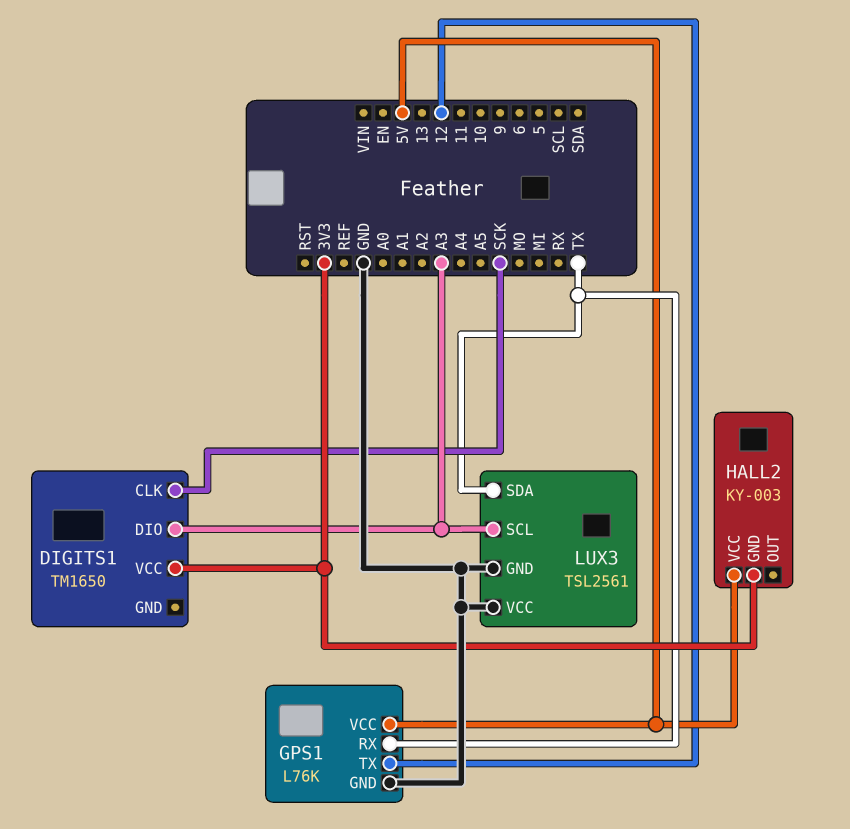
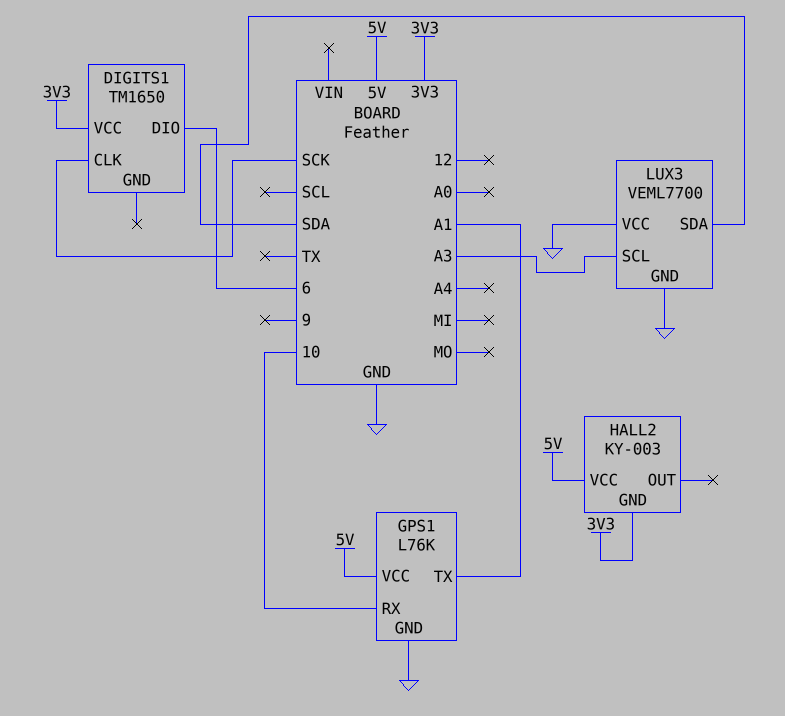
DIGITS1 pin DIO: A3 -> 6
GPS1 pin RX: TX -> 10
GPS1 pin TX: 12 -> A1
LUX3: TSL2561 -> VEML7700
LUX3 pin SDA: TX -> SDA

